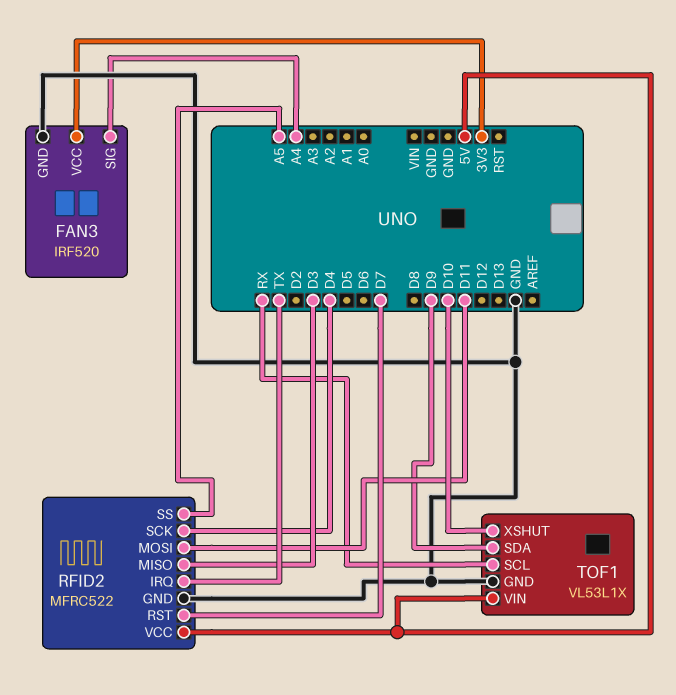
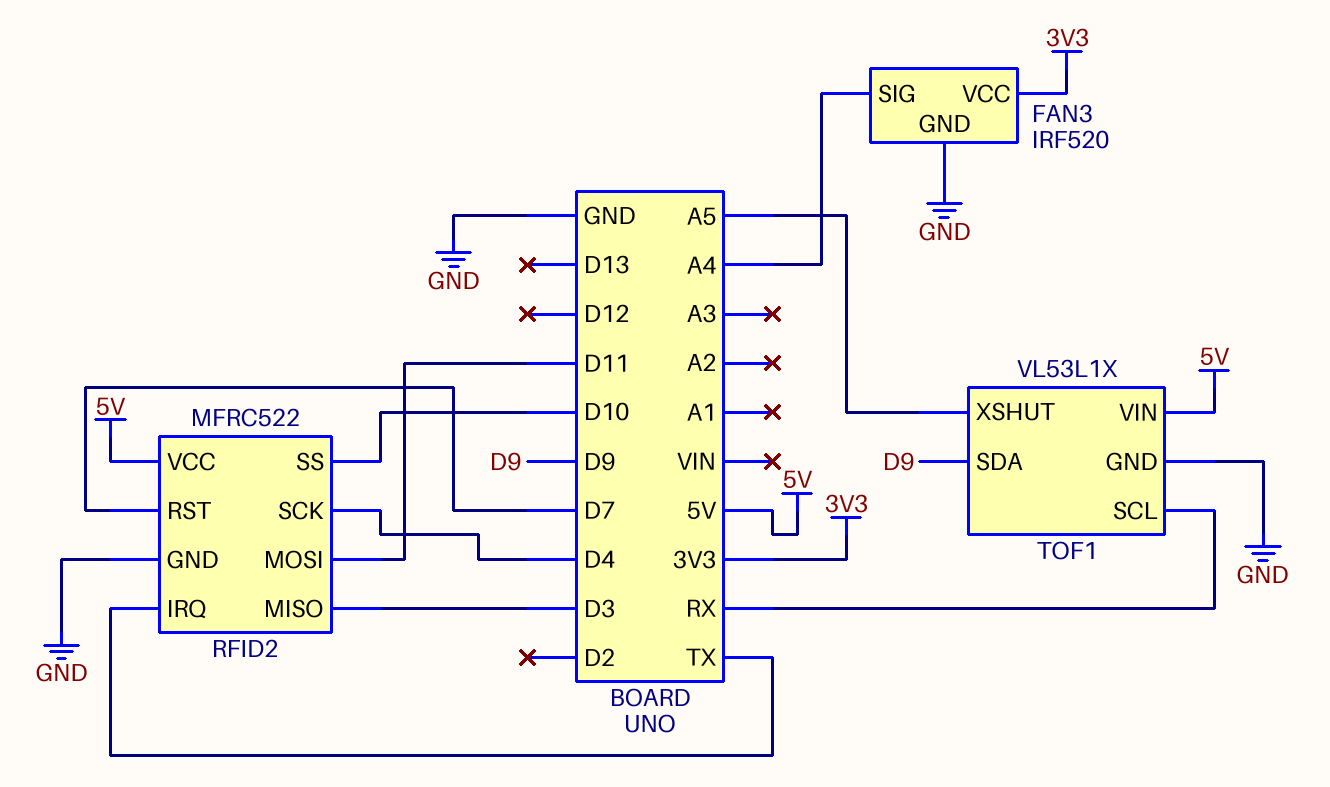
RFID2 pin SS: A5 -> D10
TOF1 pin XSHUT: D10 -> A5

